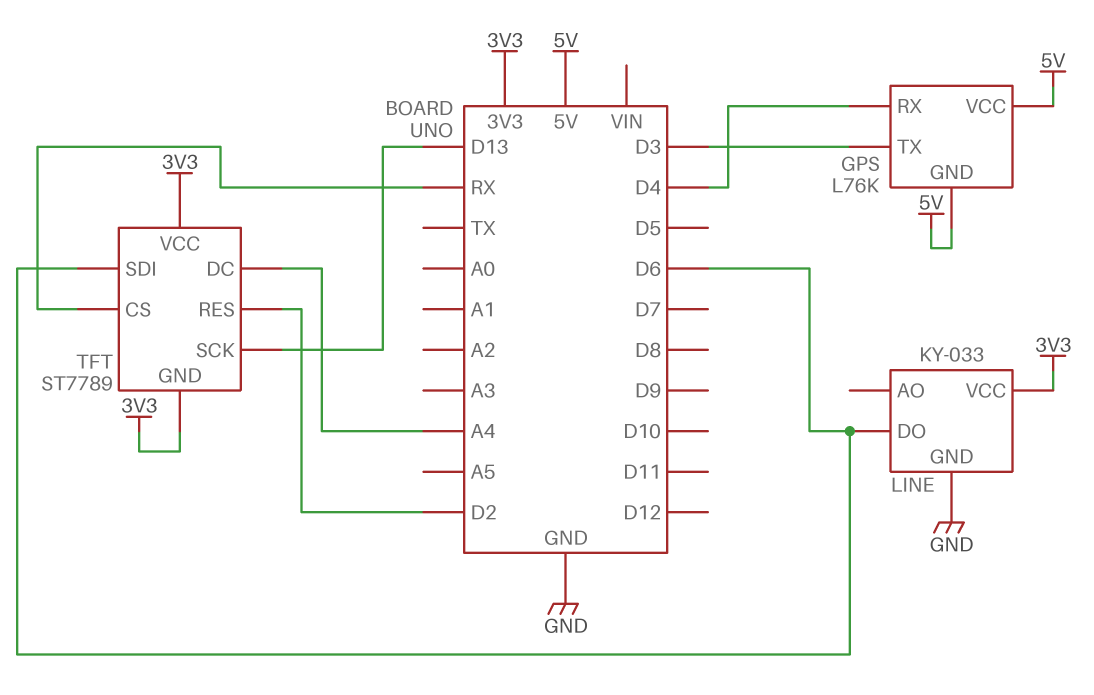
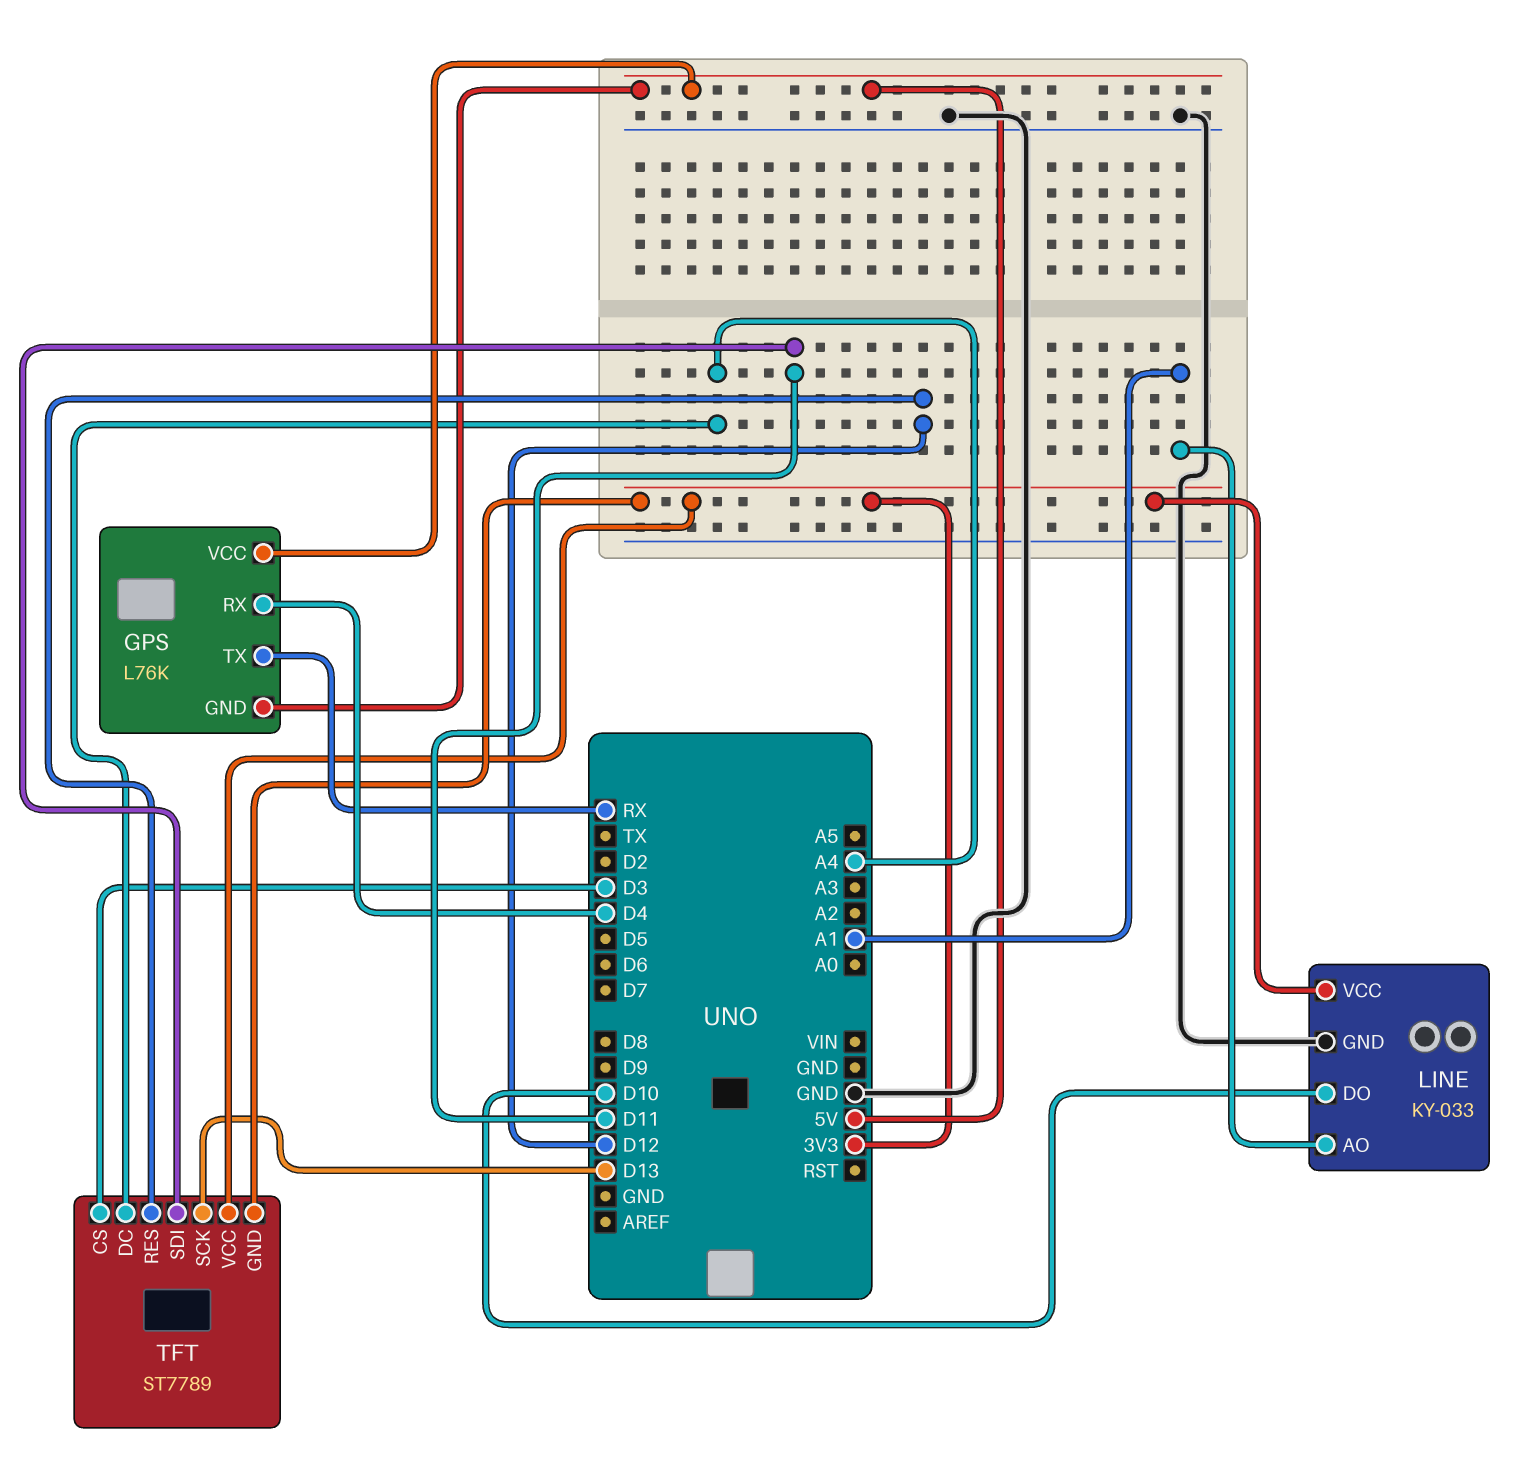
GPS pin TX: D3 -> RX
LINE pin AO: none -> A1
LINE pin DO: D6 -> D10
TFT pin CS: RX -> D3
TFT pin RES: D2 -> D12
TFT pin SDI: D6 -> D11

